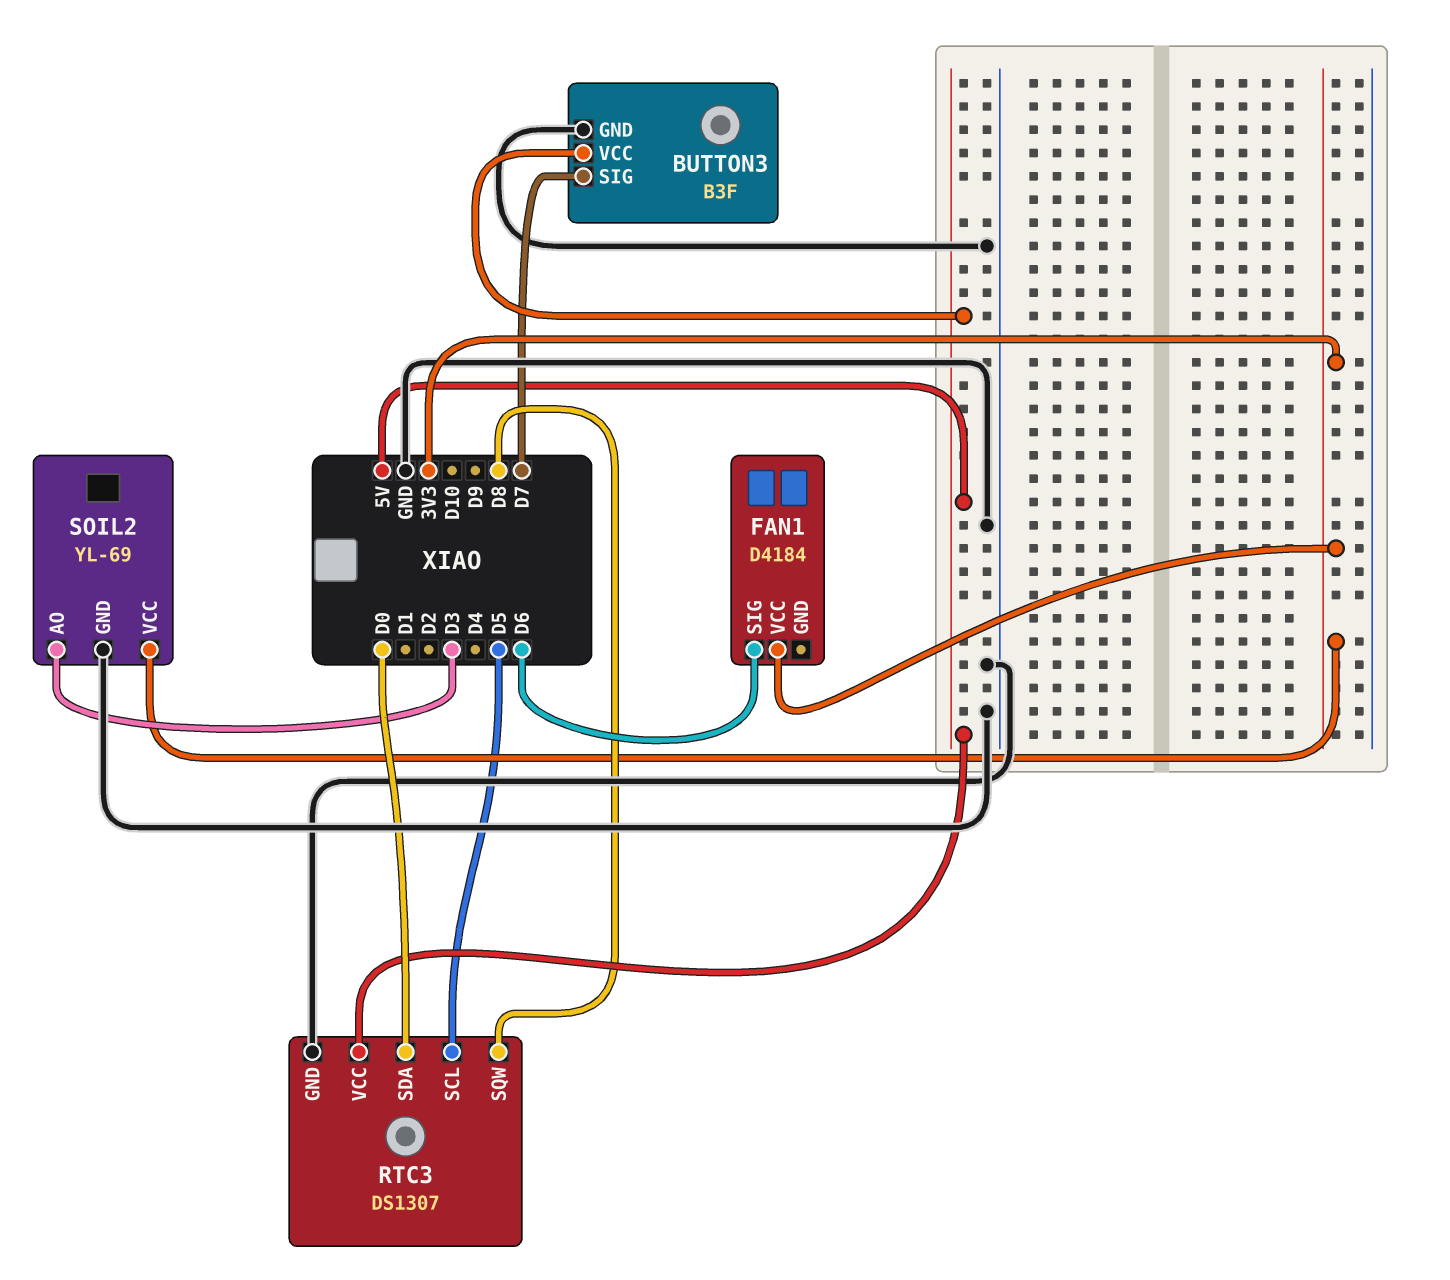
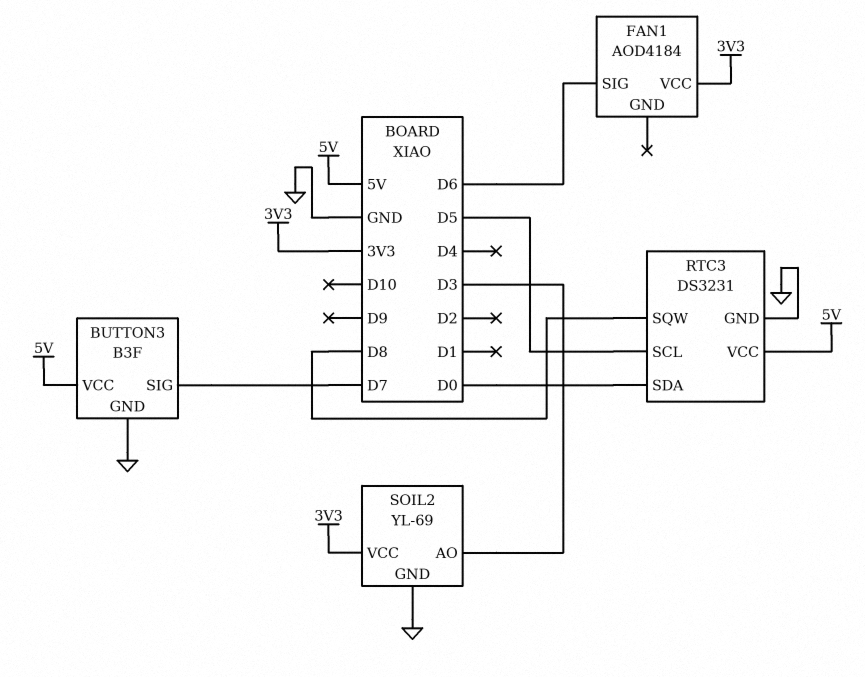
FAN1: D4184 -> AOD4184
RTC3: DS1307 -> DS3231

